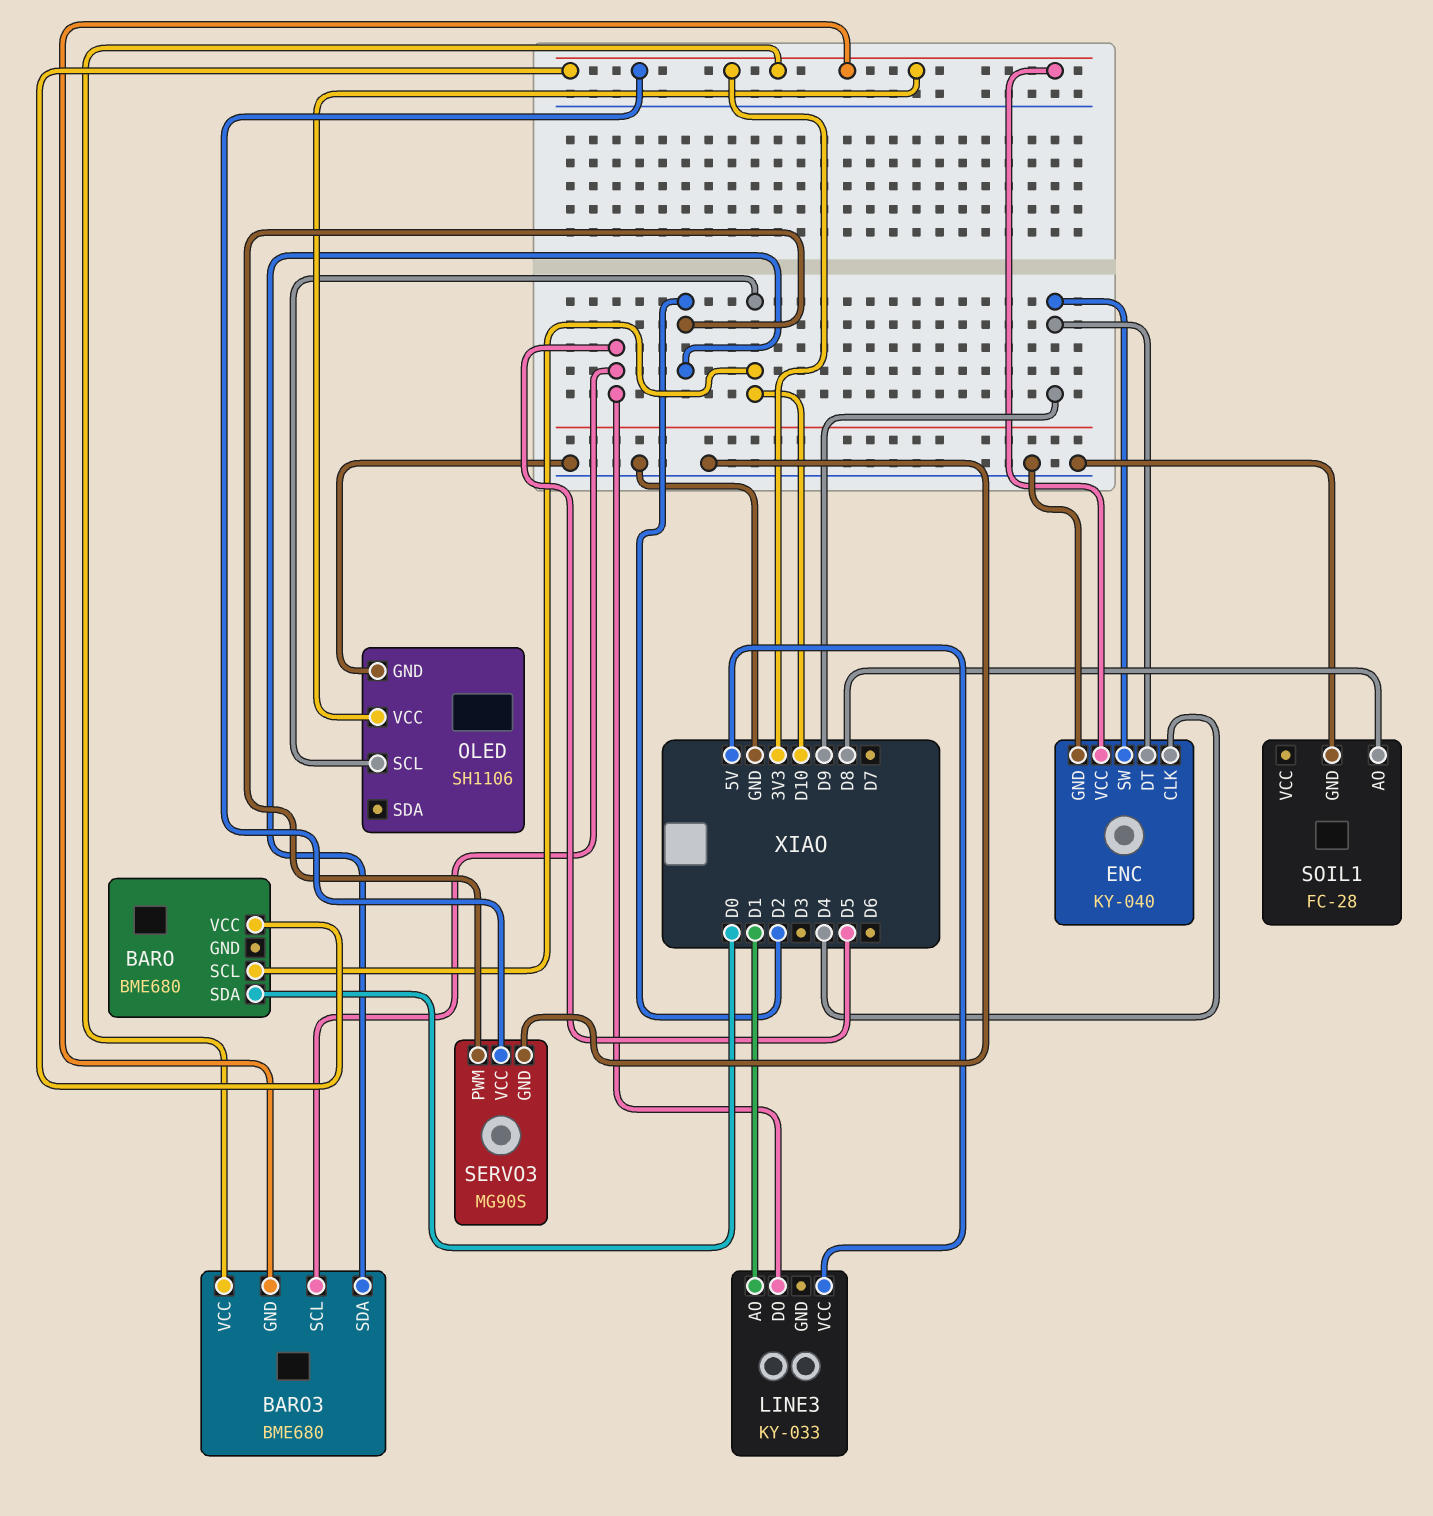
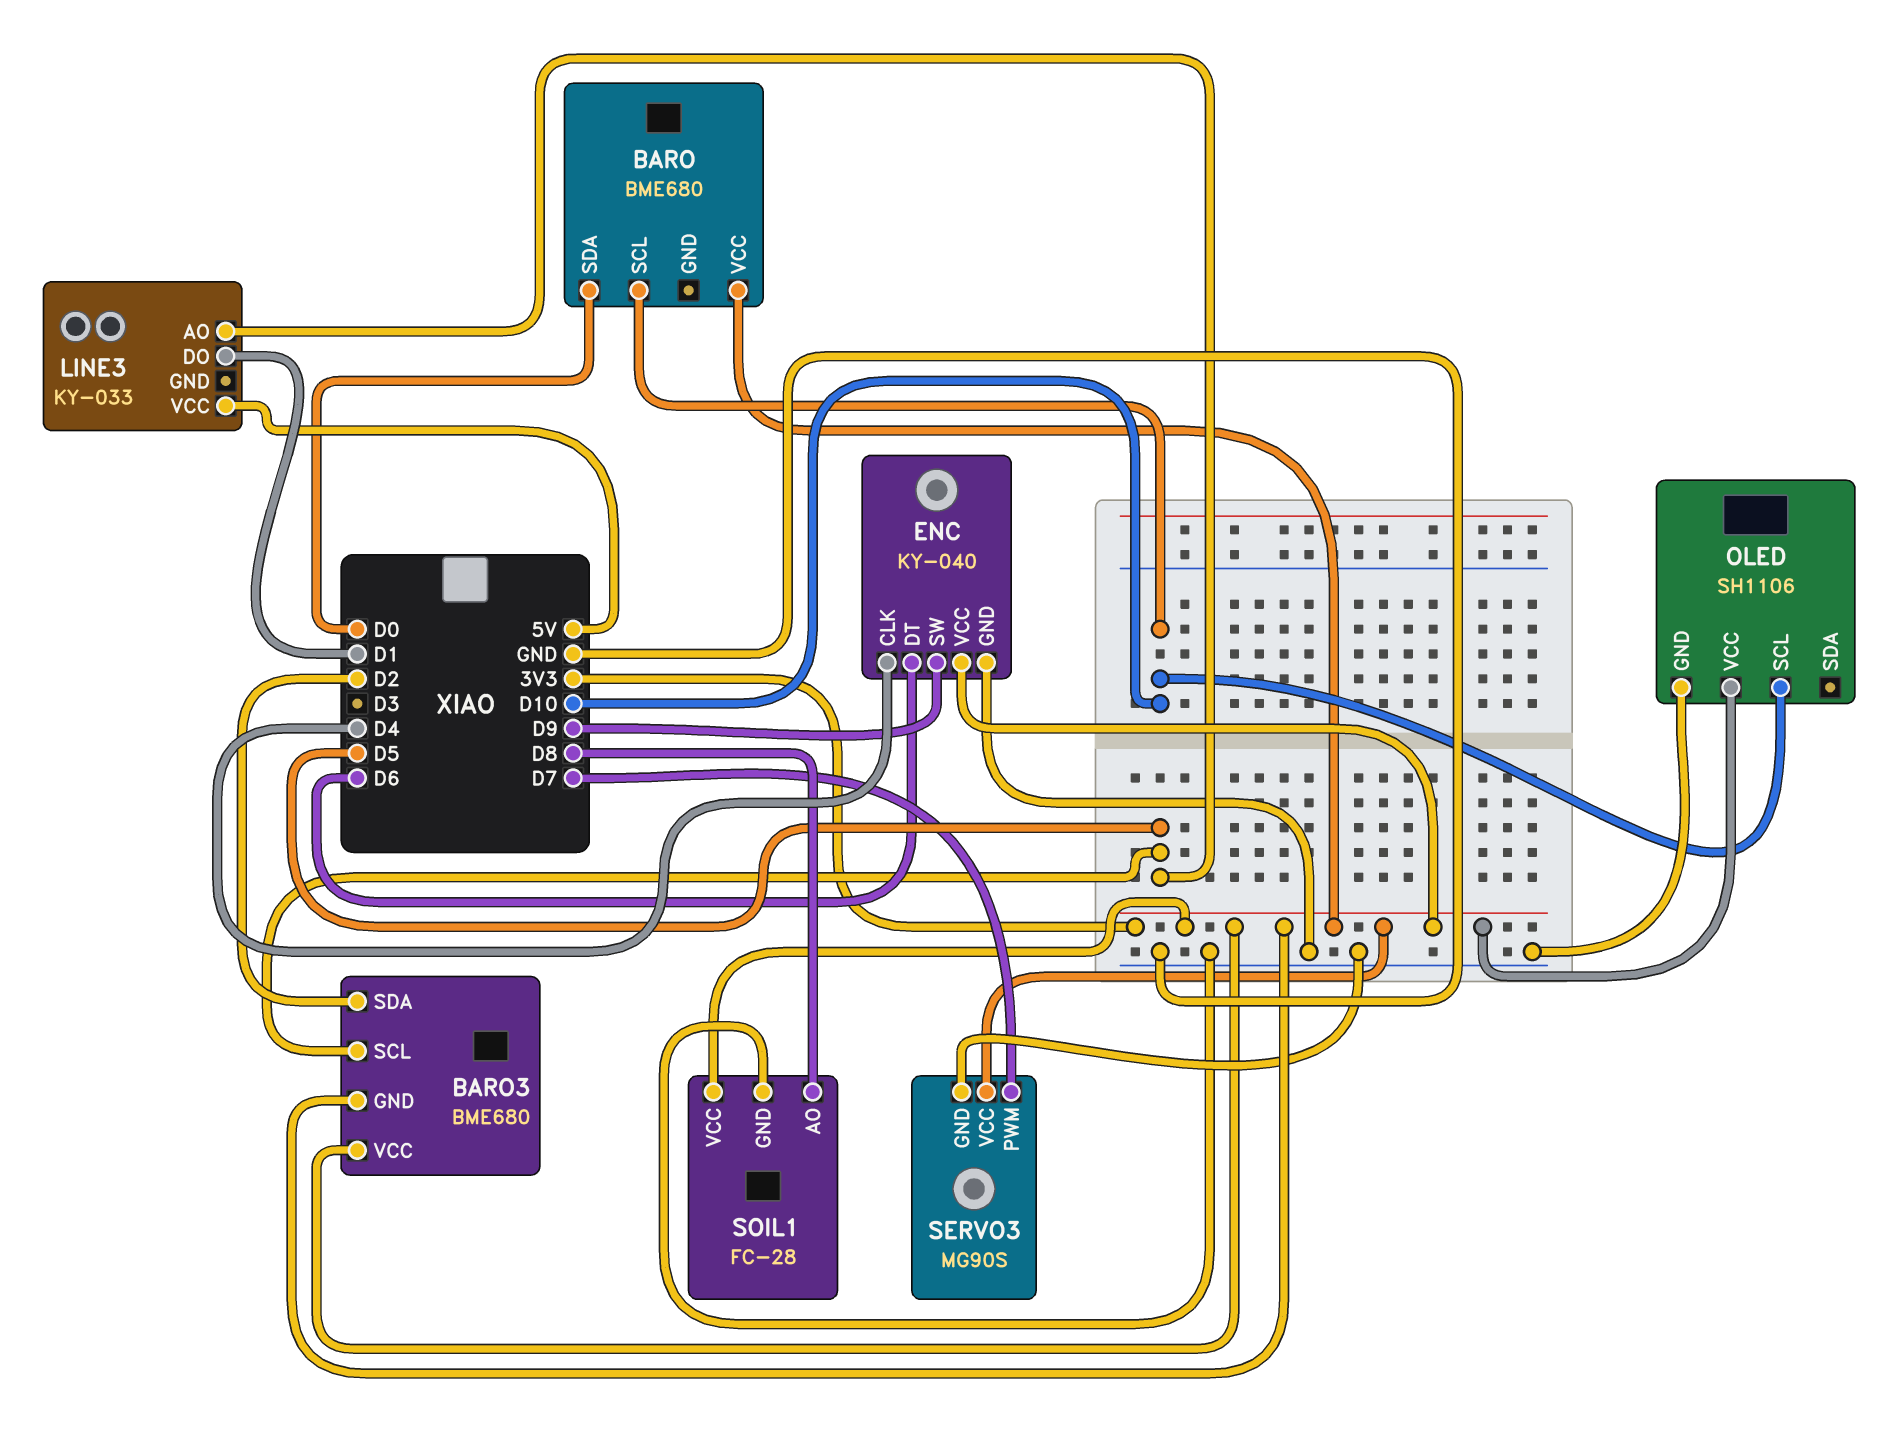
ENC pin DT: D9 -> D6
LINE3 pin AO: D1 -> D5
LINE3 pin DO: D5 -> D1
SERVO3 pin PWM: D2 -> D7
SOIL1 pin VCC: none -> 3V3

